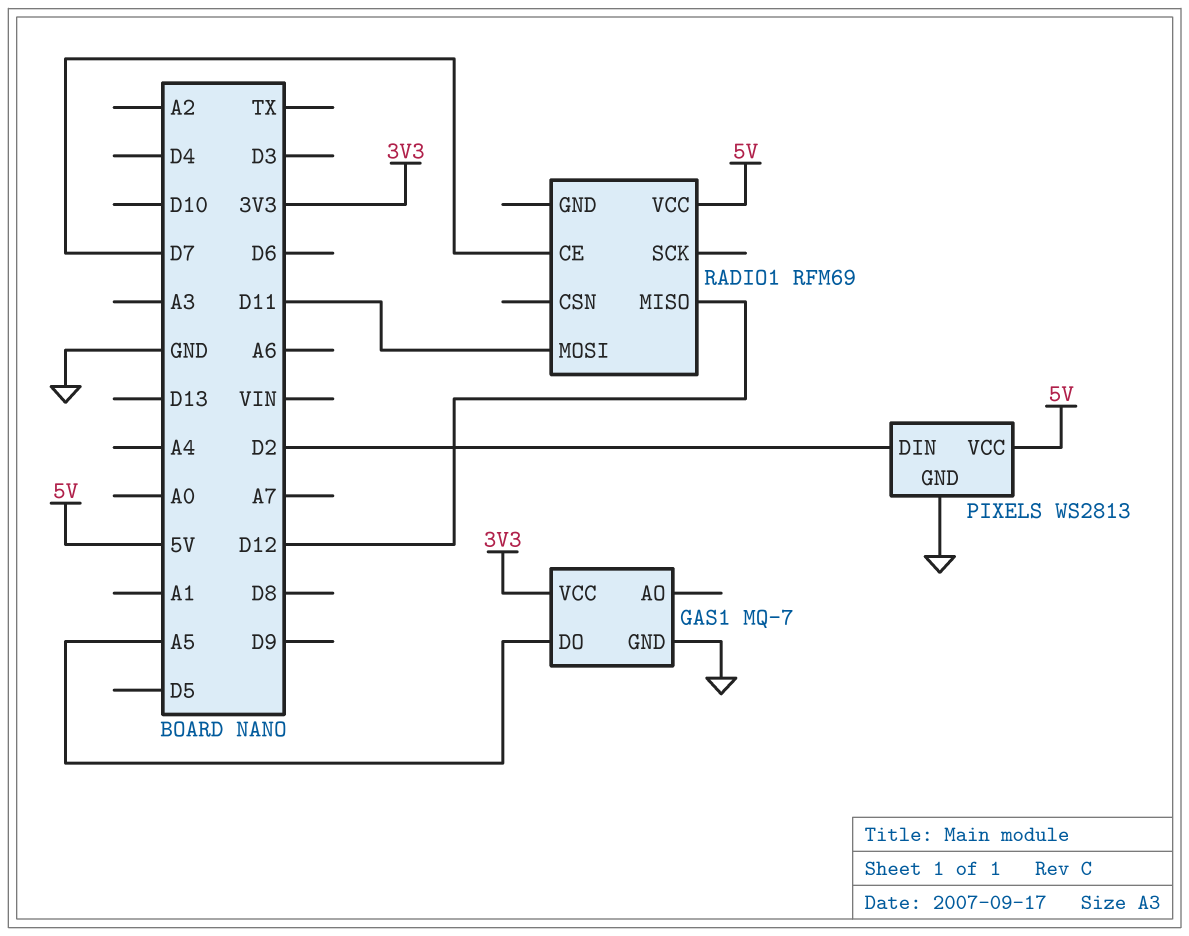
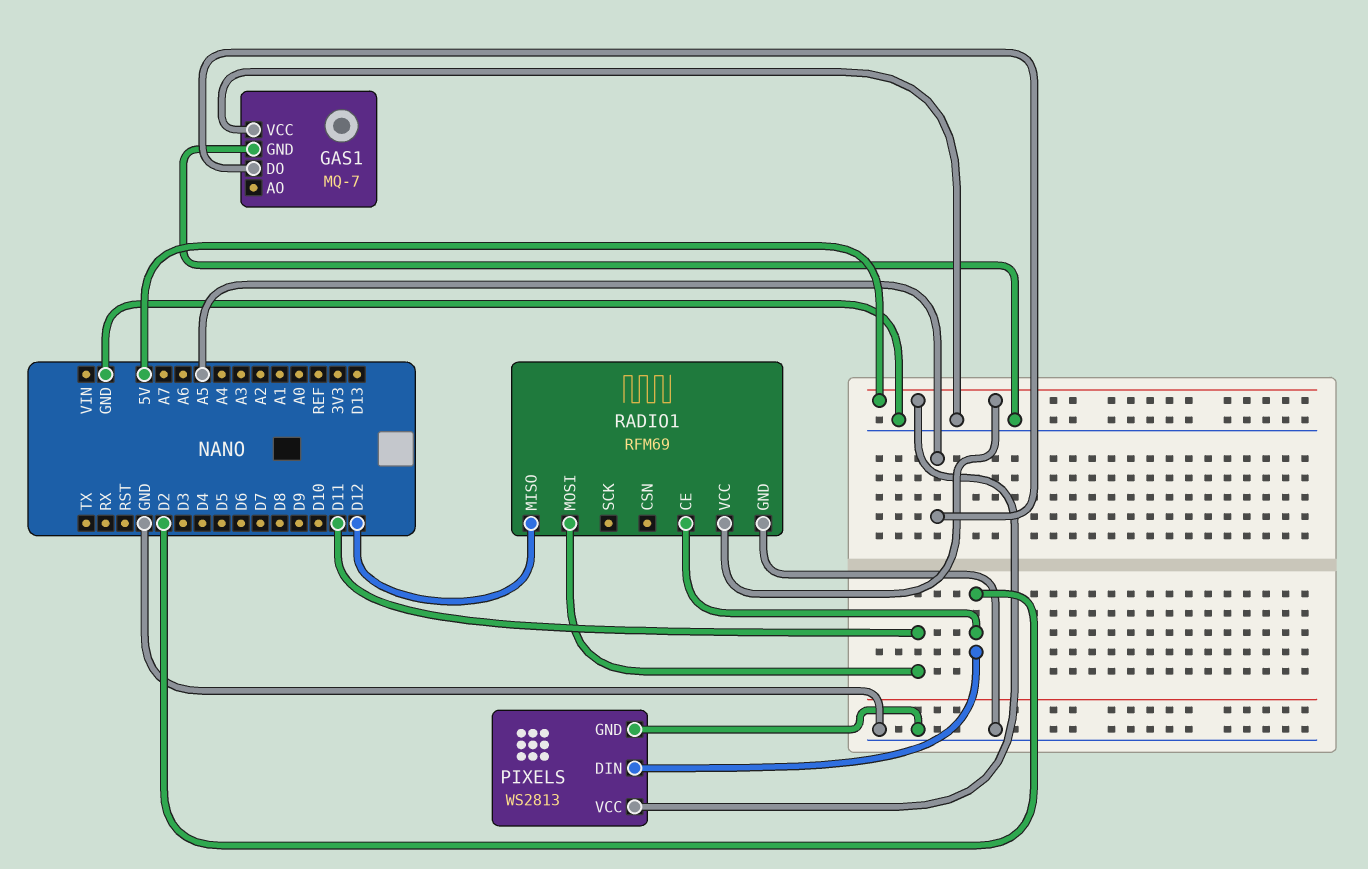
GAS1 pin VCC: 3V3 -> GND
RADIO1 pin CE: D7 -> D2
RADIO1 pin GND: none -> GND

